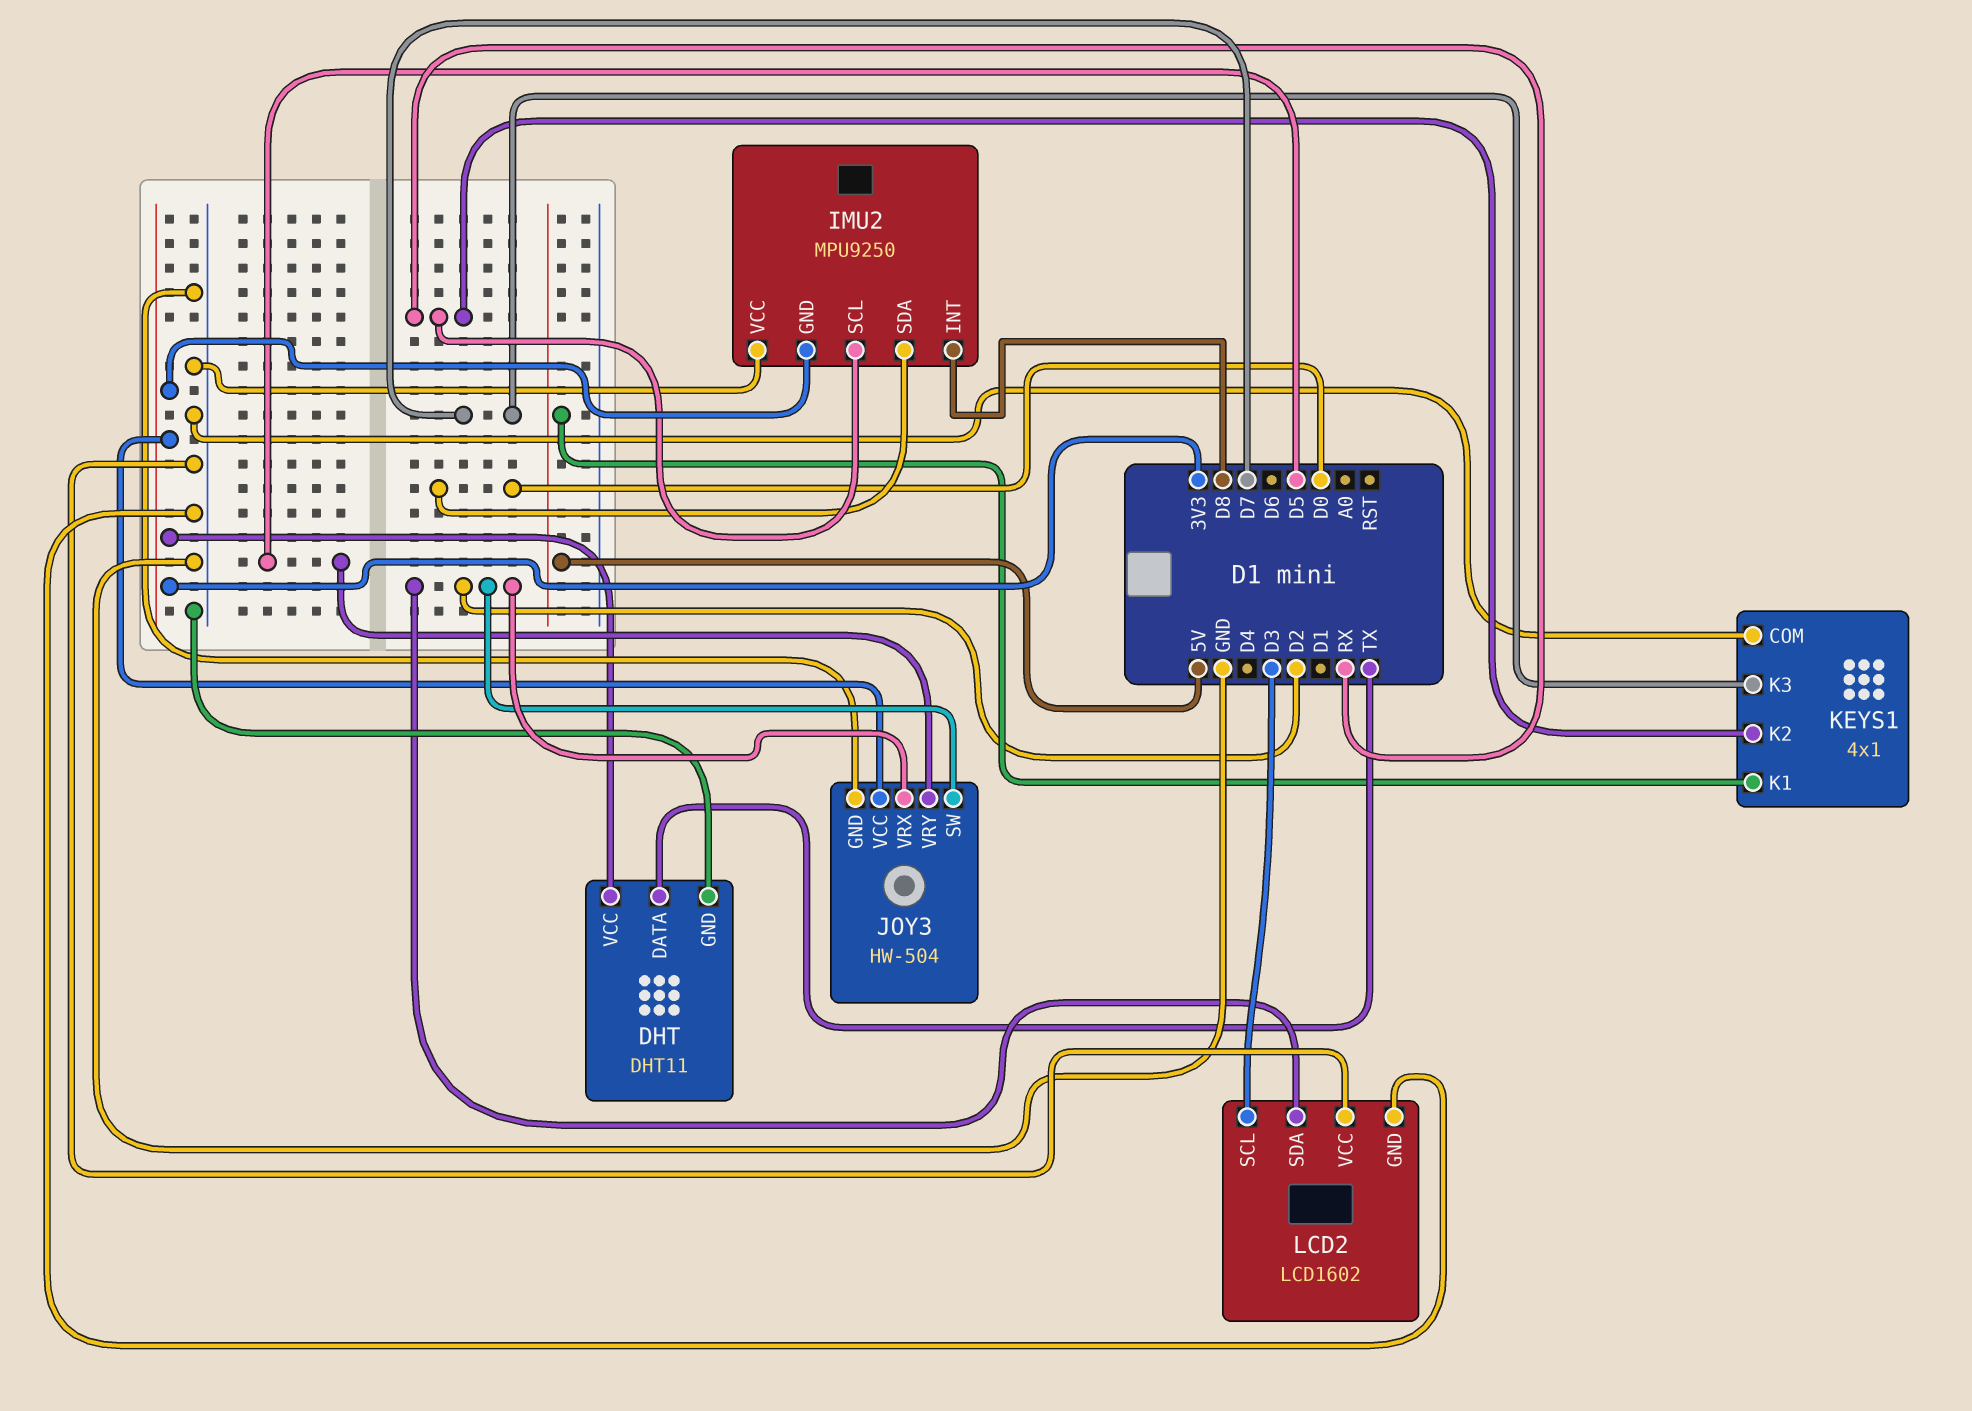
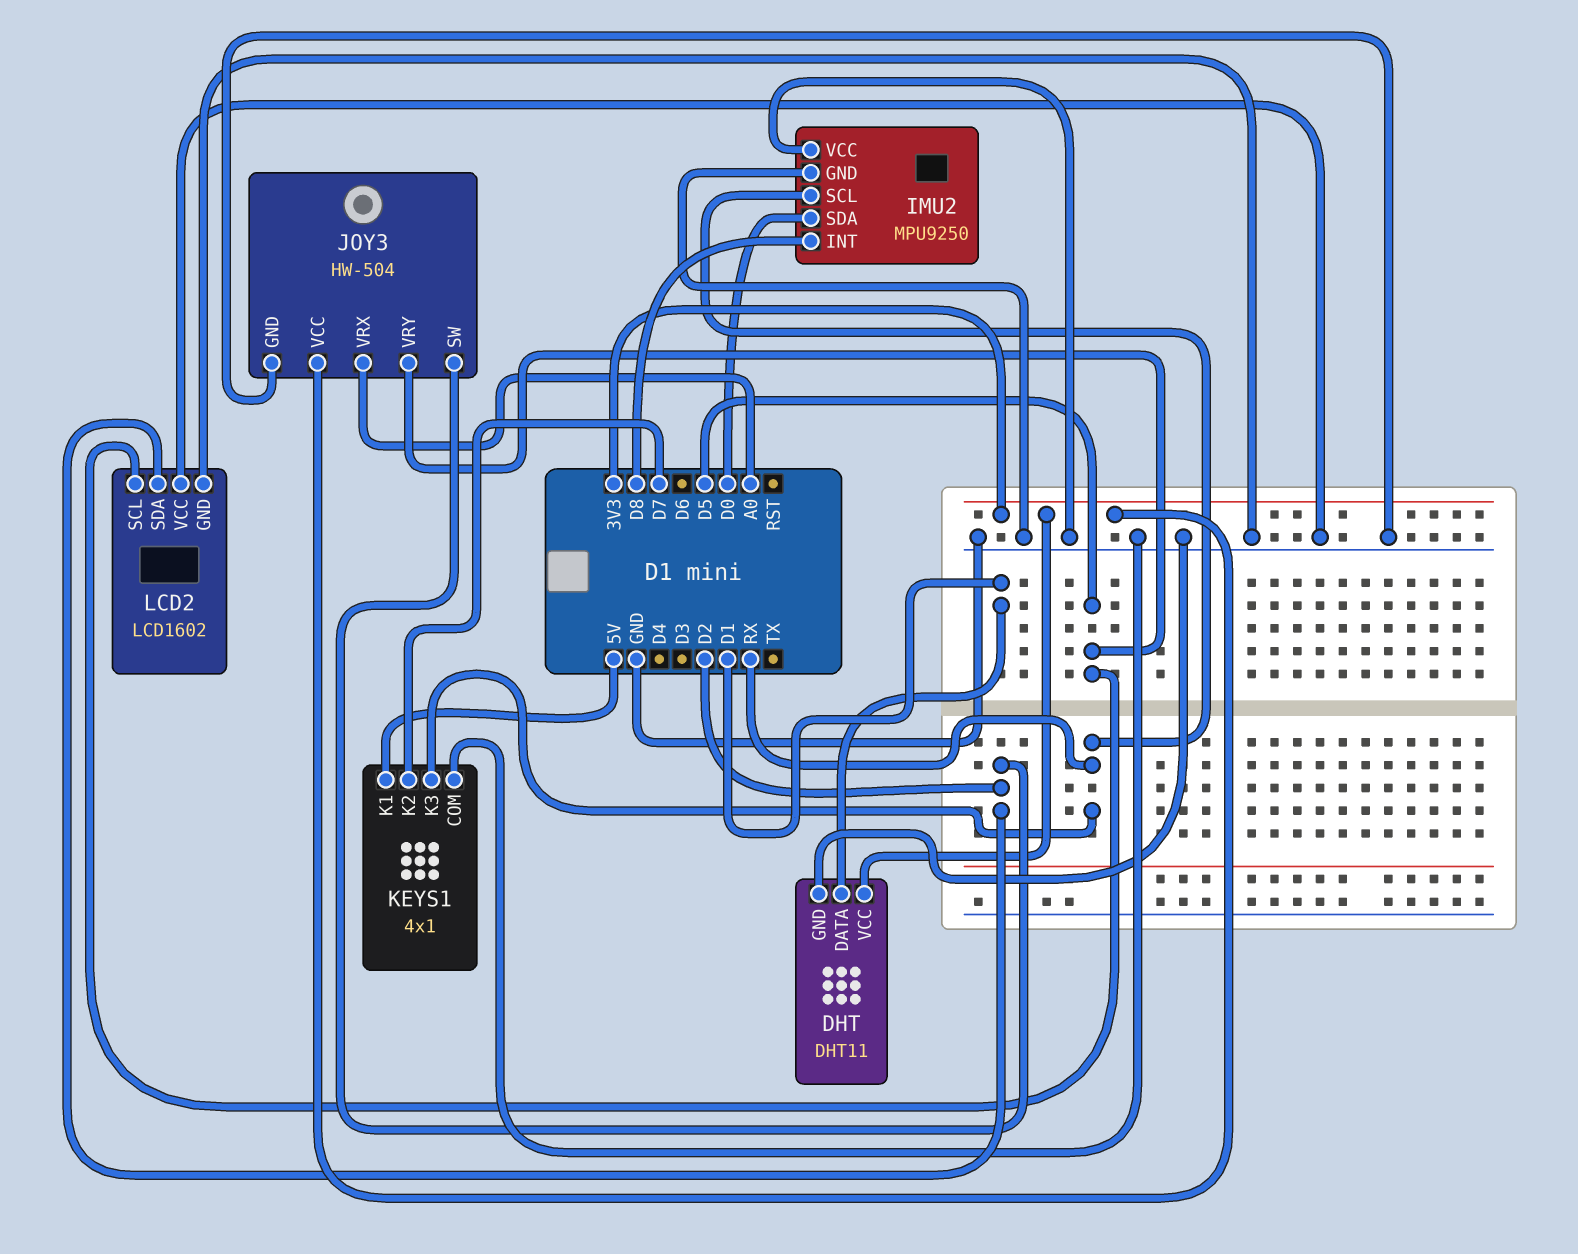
DHT pin DATA: TX -> D1
IMU2 pin GND: 3V3 -> GND
JOY3 pin VRX: D2 -> A0
KEYS1 pin K2: RX -> D7
KEYS1 pin K3: D7 -> RX
LCD2 pin SCL: D3 -> D5

